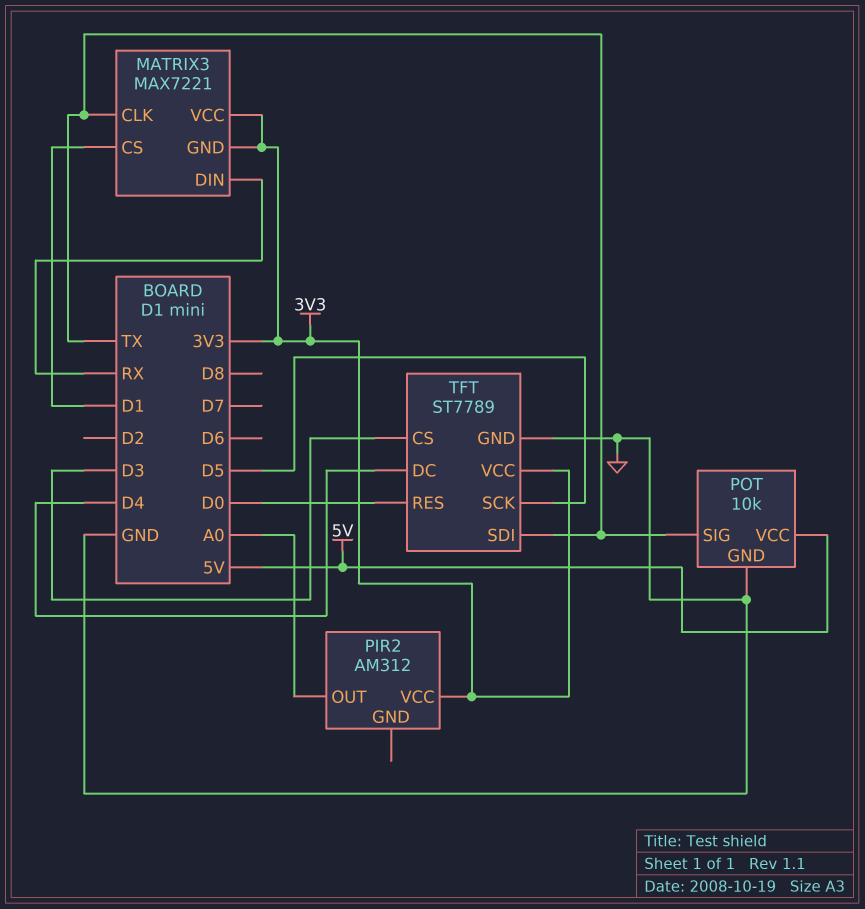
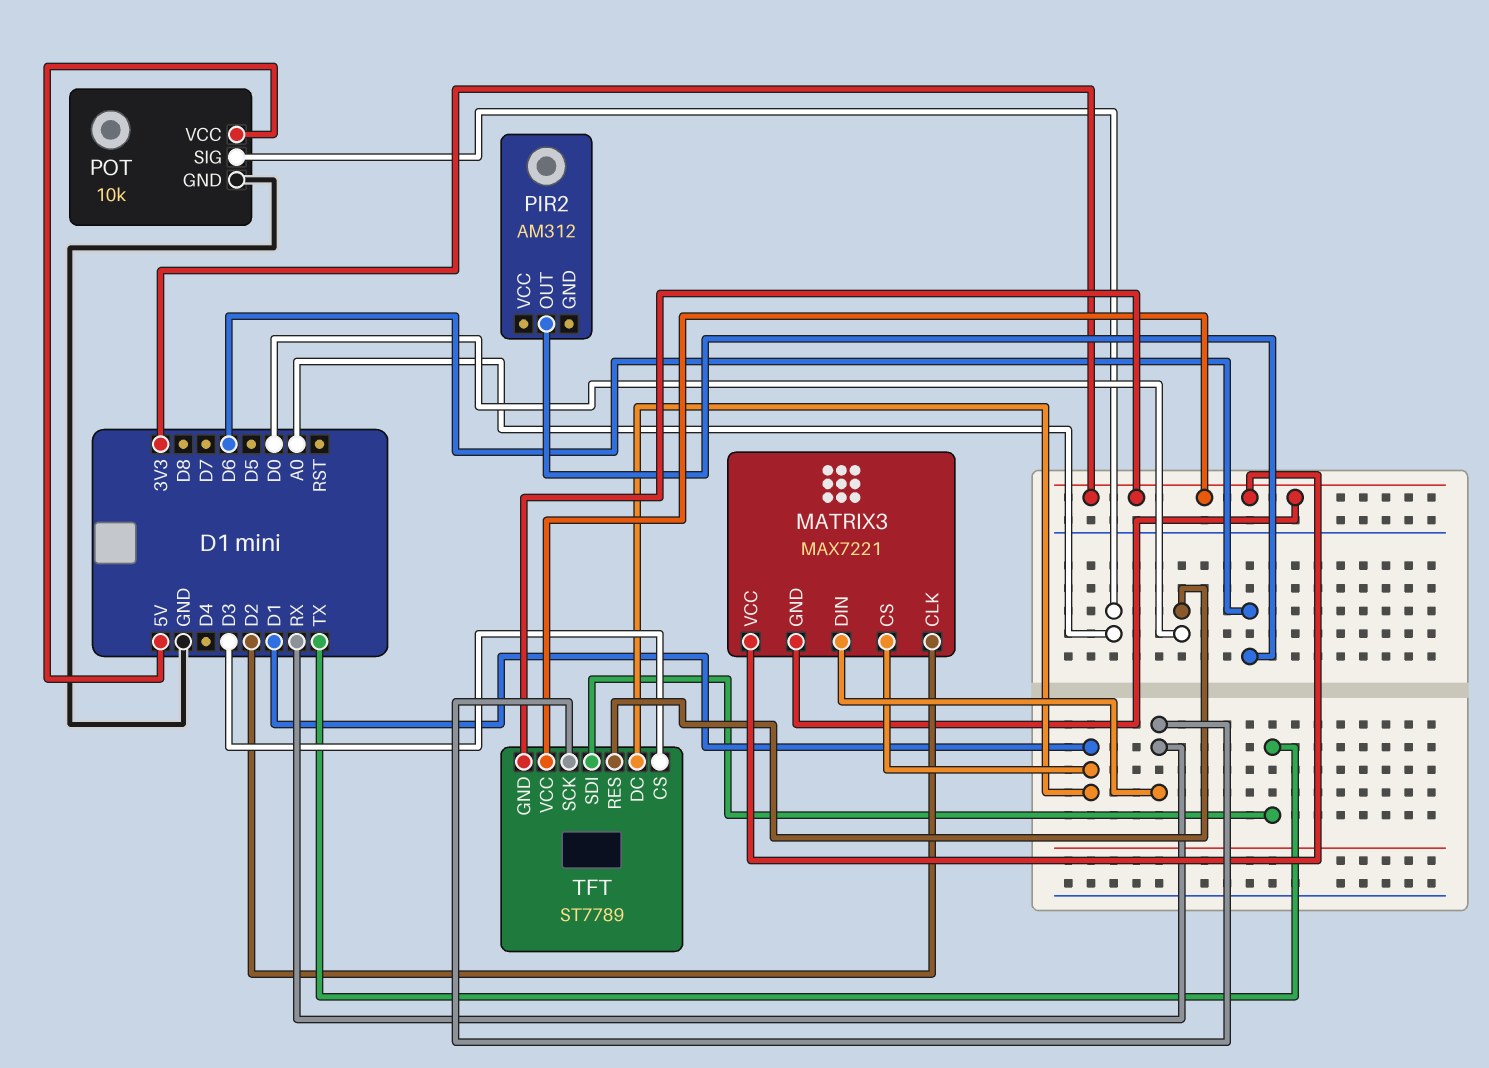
MATRIX3 pin CLK: TX -> D2
PIR2 pin OUT: A0 -> D6
PIR2 pin VCC: 3V3 -> none
POT pin SIG: TX -> A0
TFT pin DC: D4 -> D1
TFT pin GND: GND -> 3V3
TFT pin SCK: D5 -> RX

